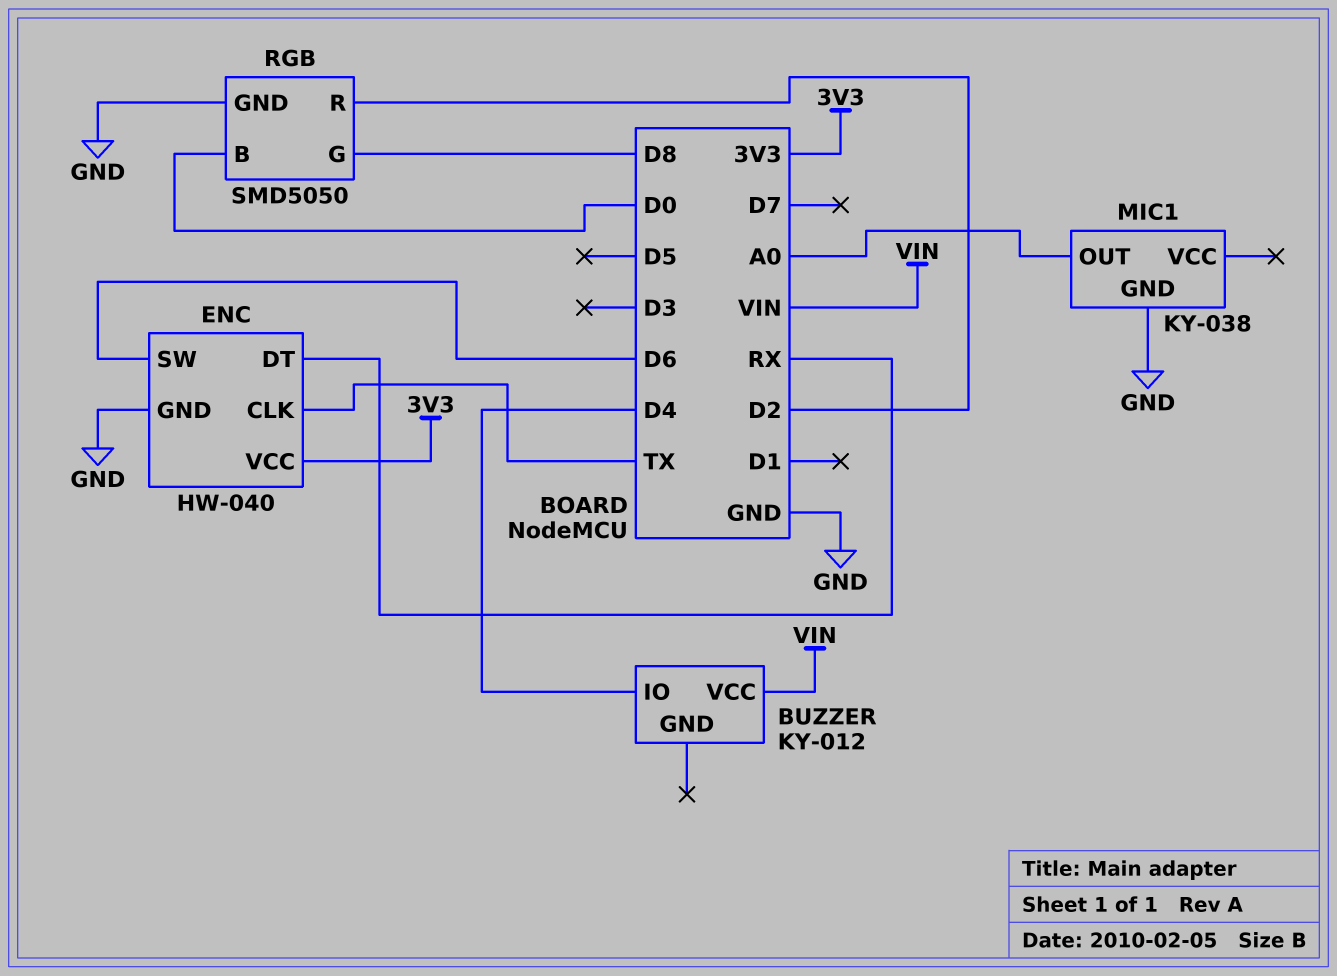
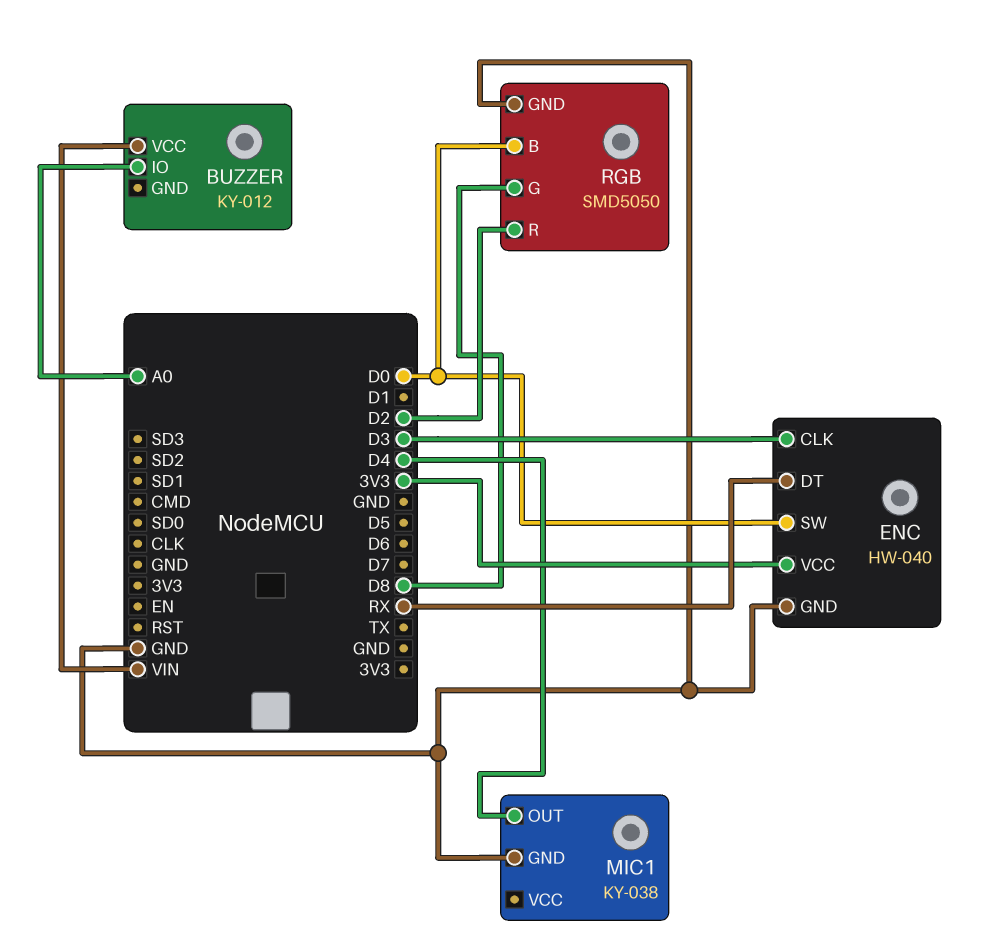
BUZZER pin IO: D4 -> A0
ENC pin CLK: TX -> D3
ENC pin SW: D6 -> D0
MIC1 pin OUT: A0 -> D4

